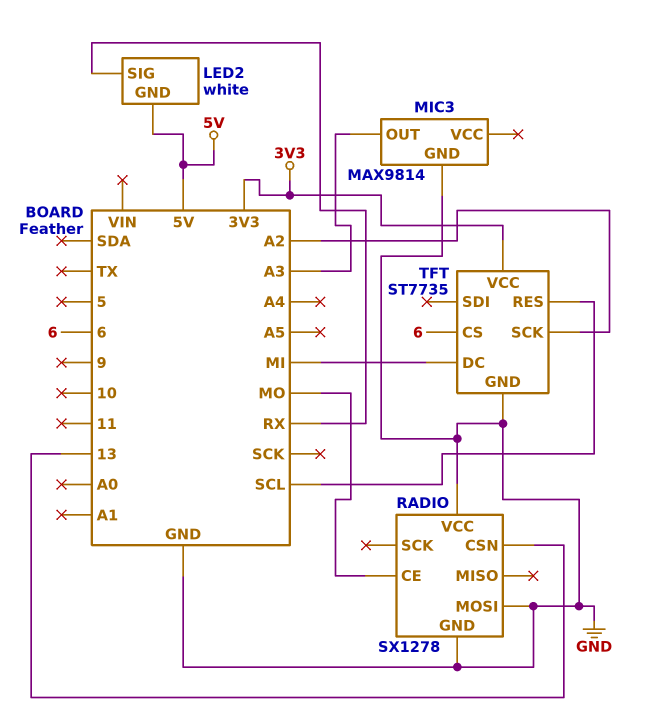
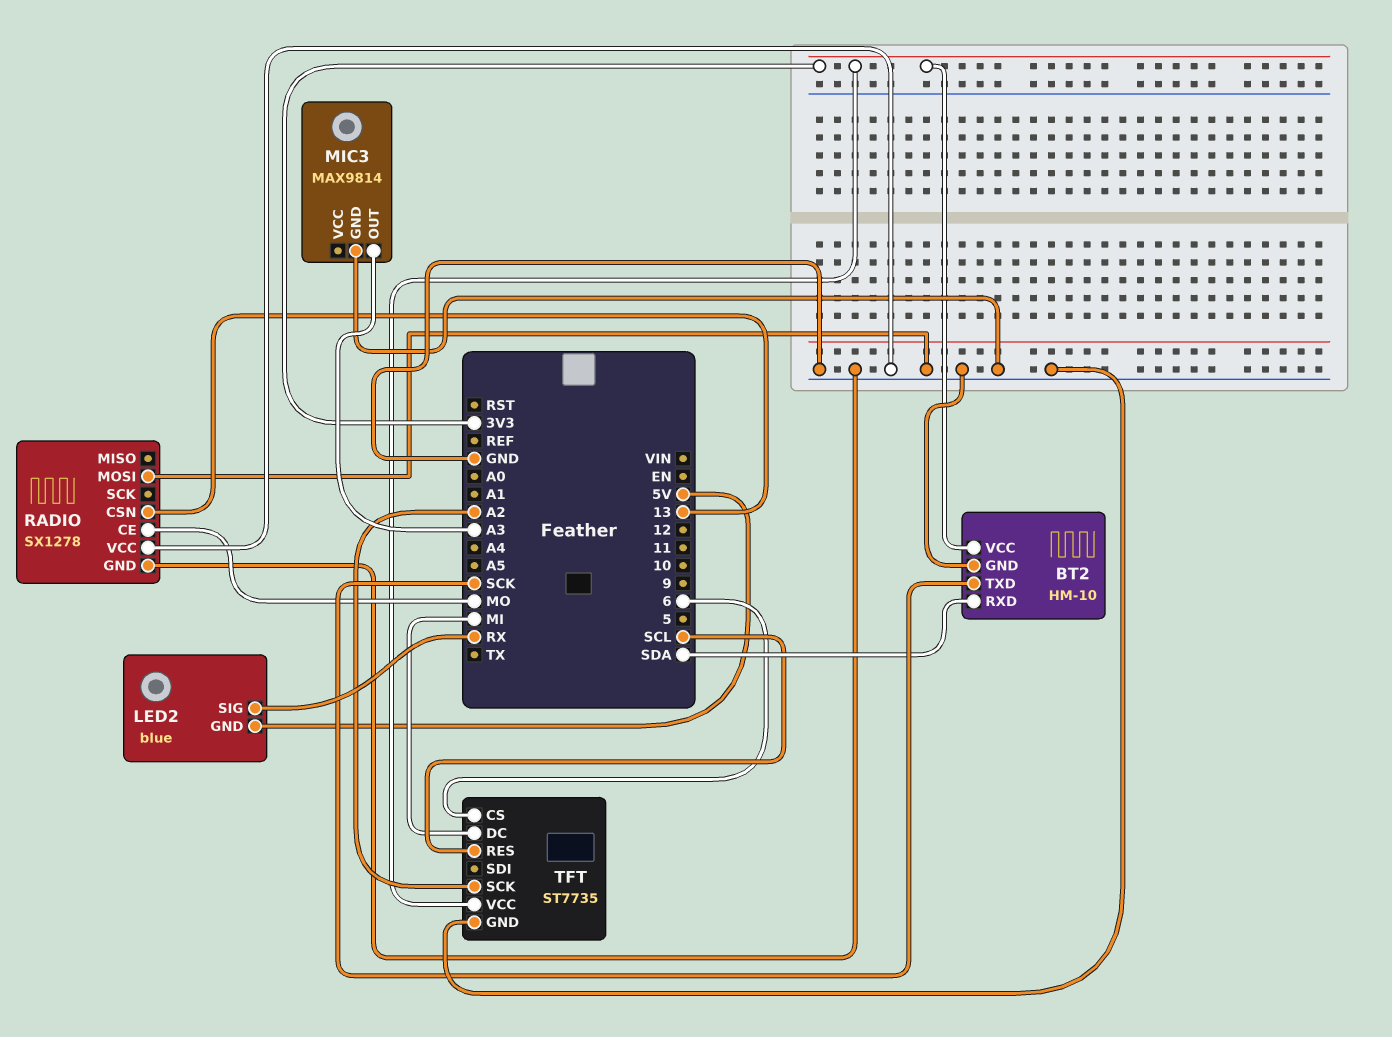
BT2: none -> HM-10
BT2 pin GND: none -> GND
BT2 pin RXD: none -> SDA
BT2 pin TXD: none -> SCK
BT2 pin VCC: none -> 3V3
LED2: white -> blue

